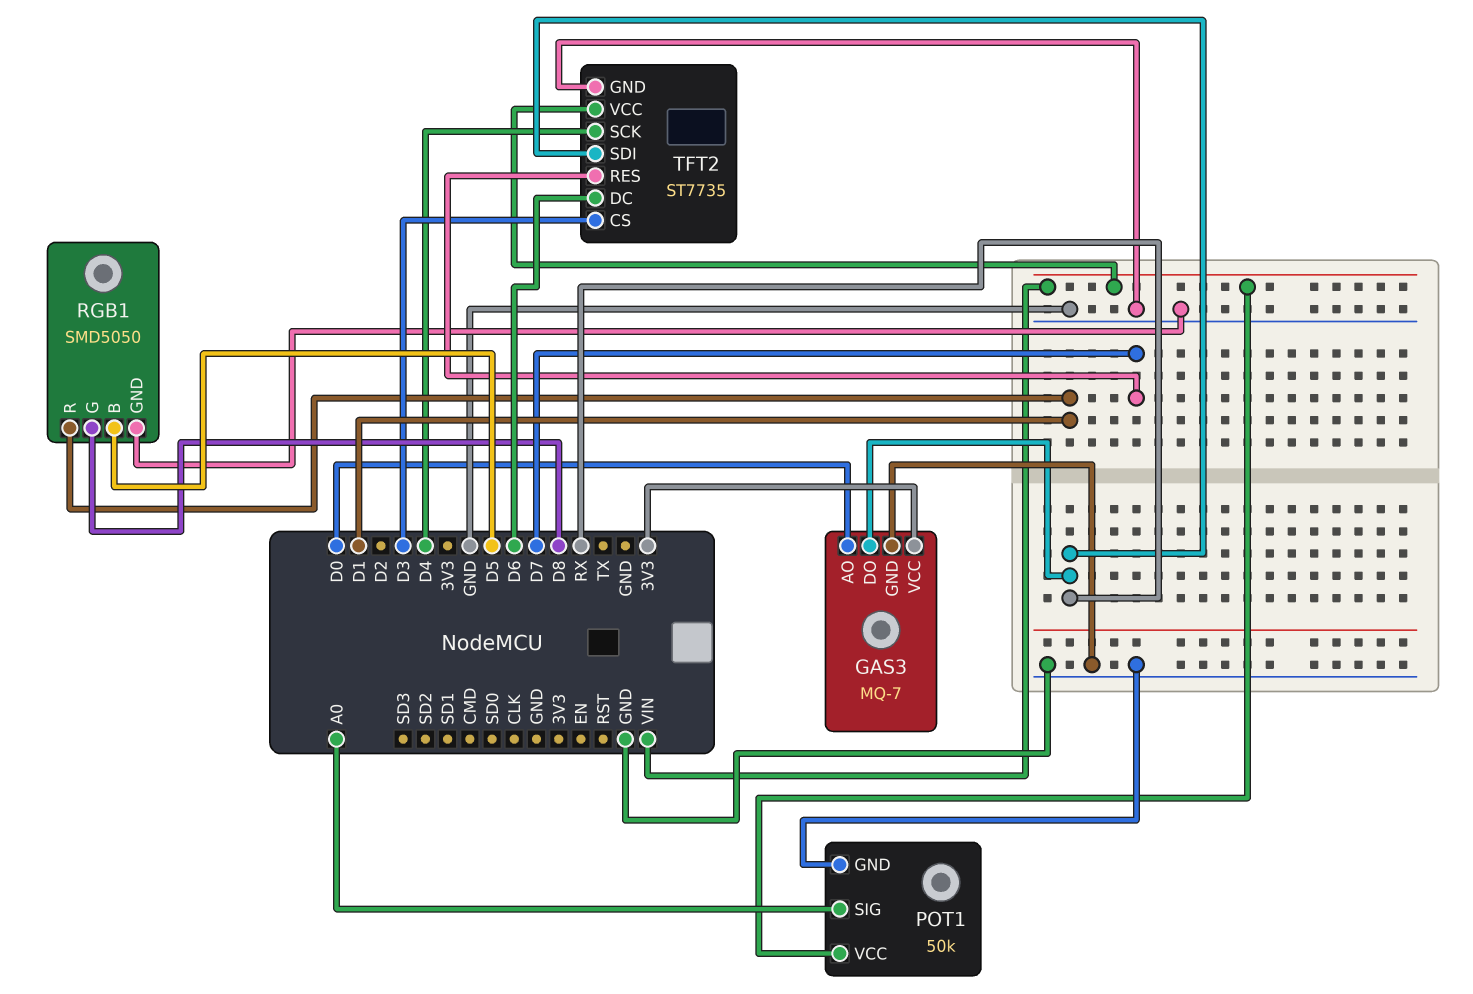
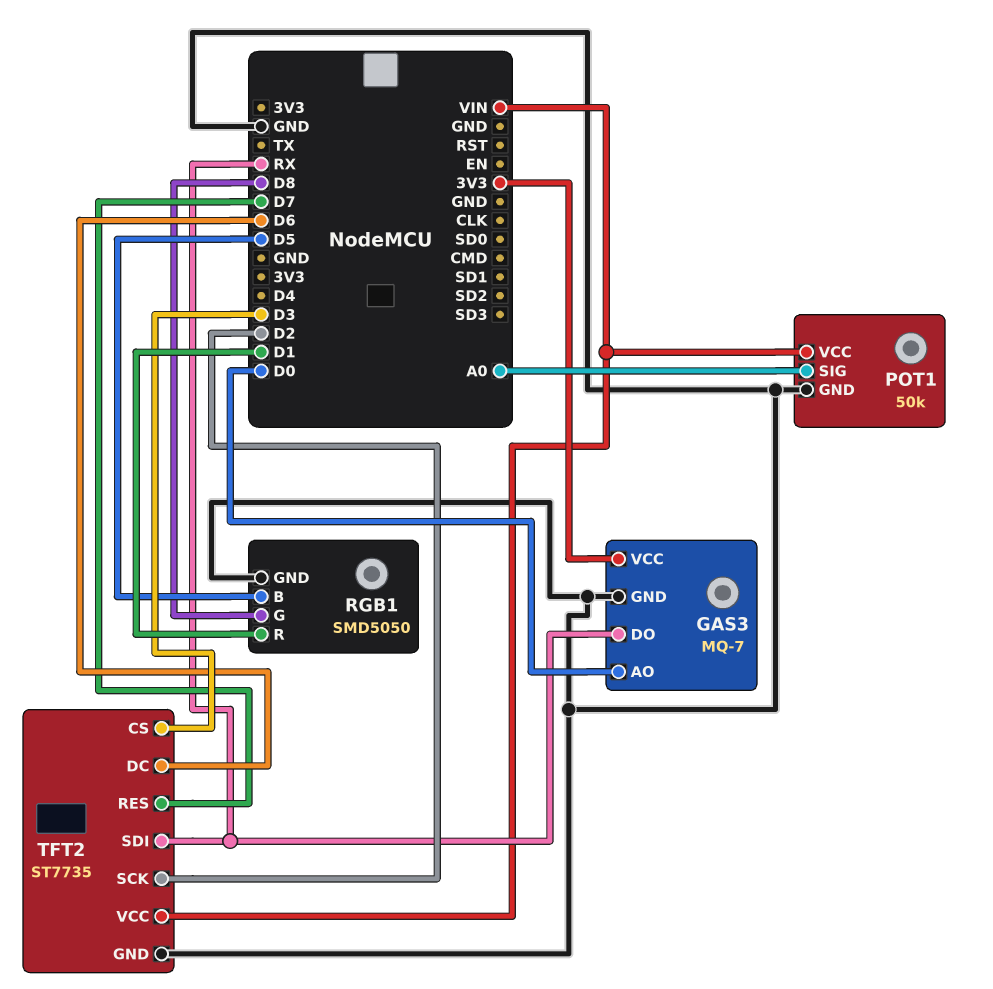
TFT2 pin SCK: D4 -> D2

